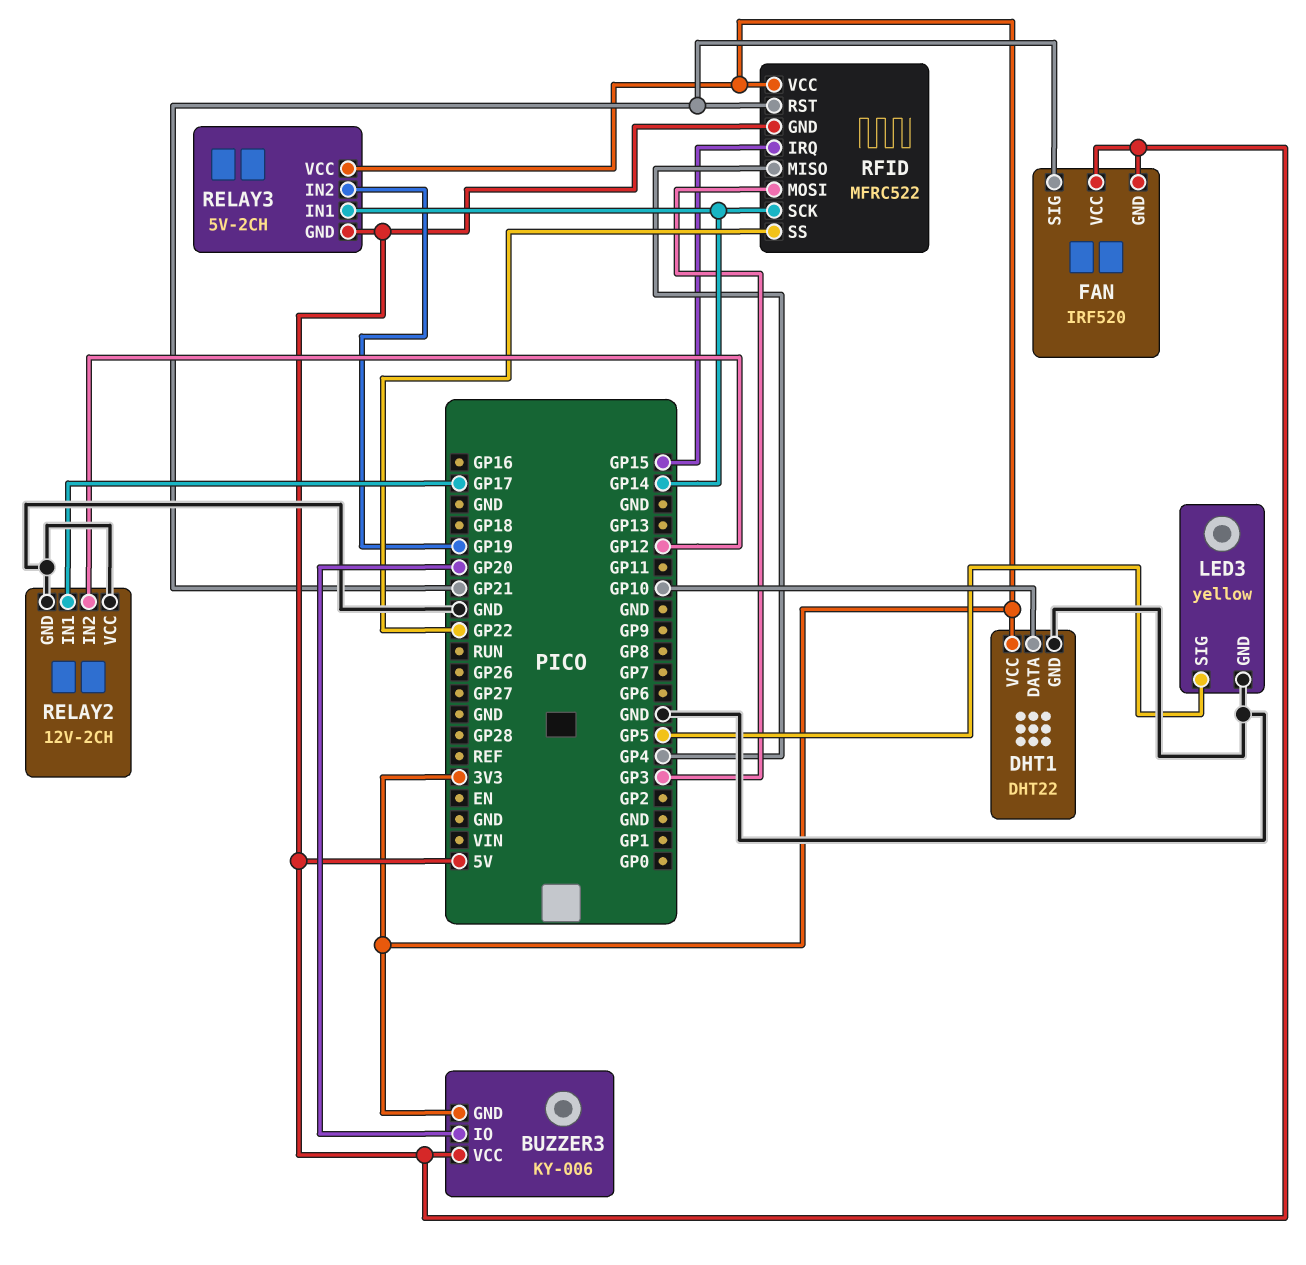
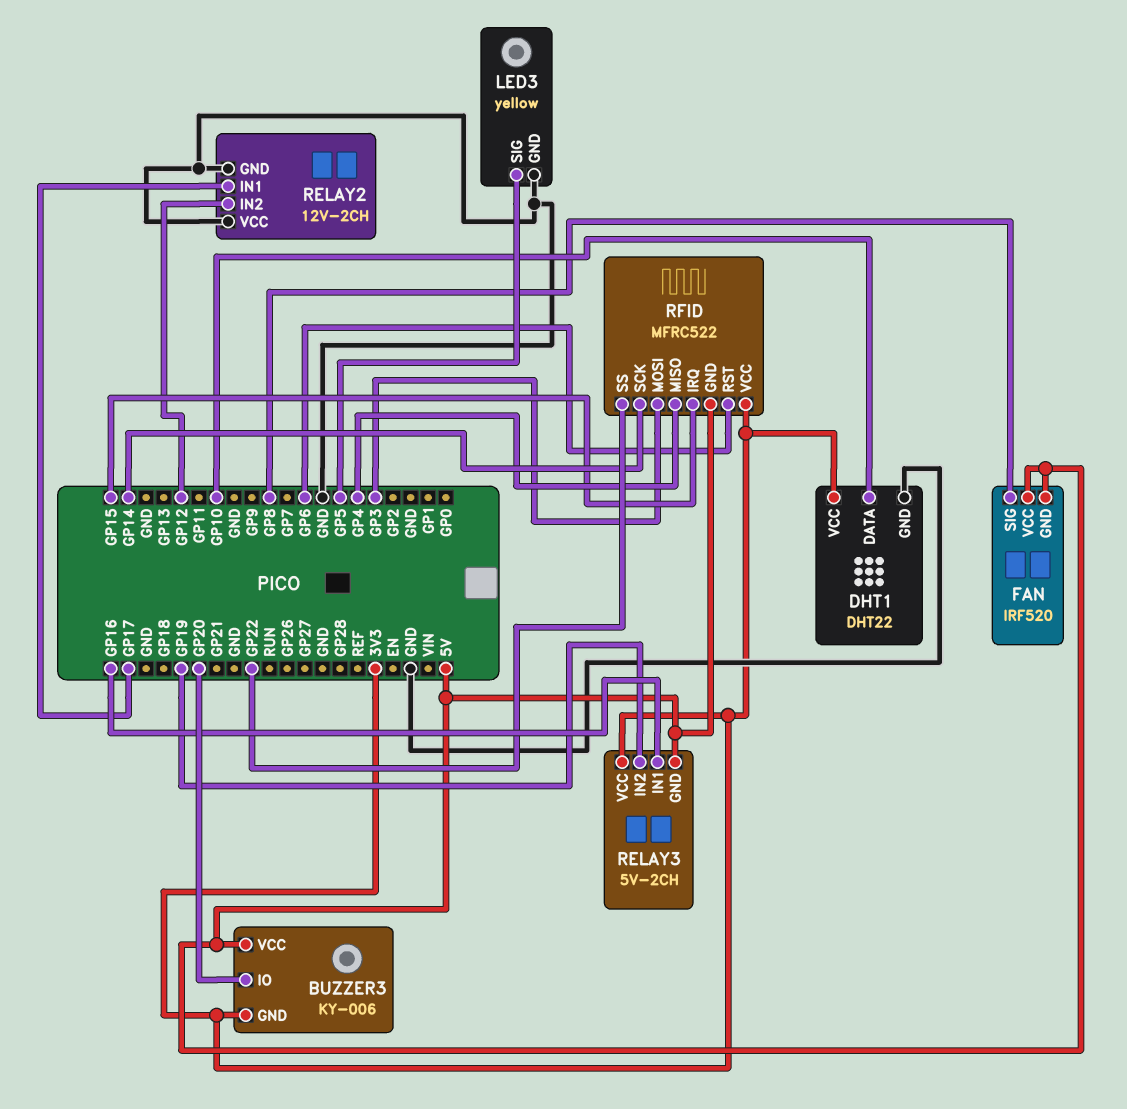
FAN pin SIG: GP21 -> GP8
RELAY3 pin IN1: GP14 -> GP16
RFID pin RST: GP21 -> GP6

